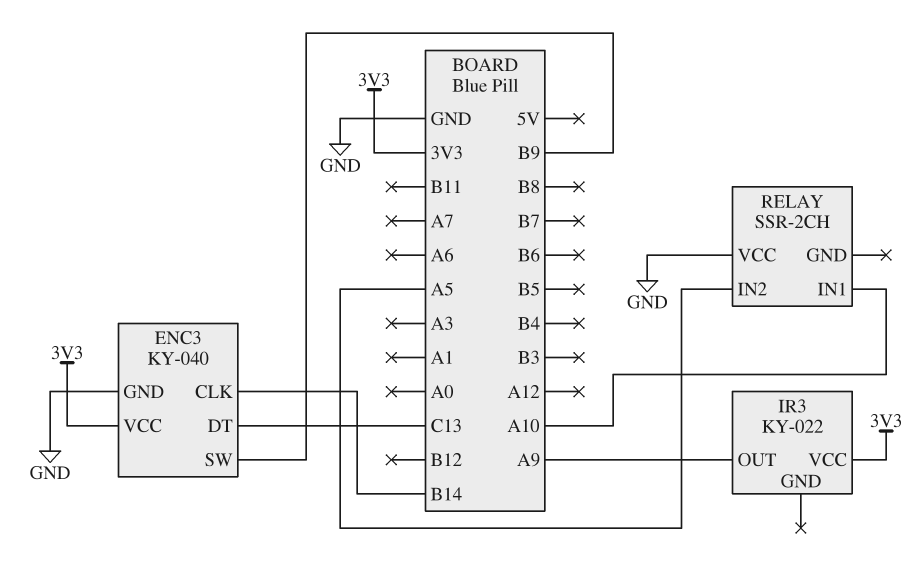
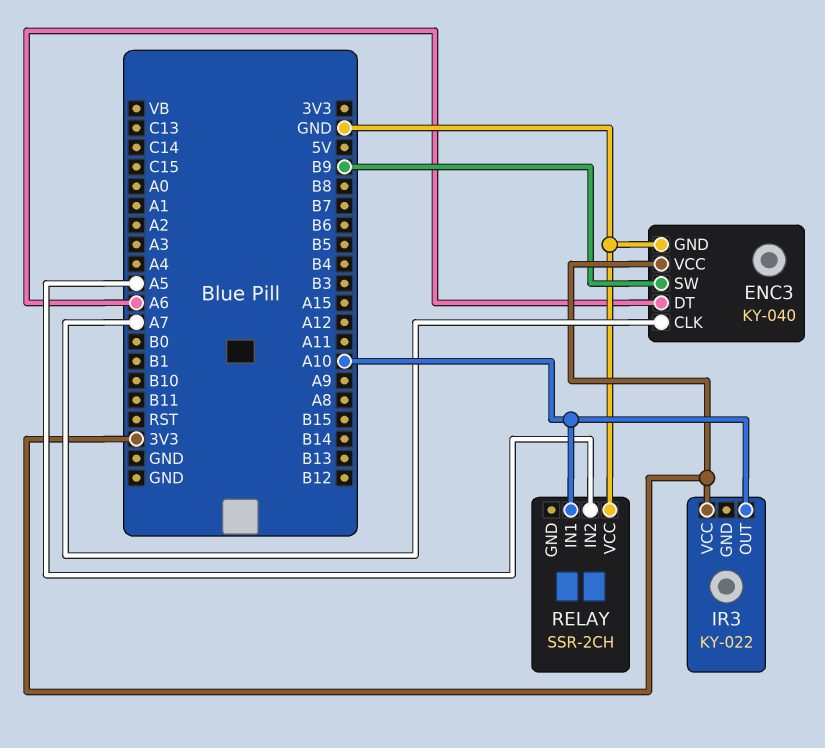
ENC3 pin CLK: B14 -> A7
ENC3 pin DT: C13 -> A6
IR3 pin OUT: A9 -> A10

